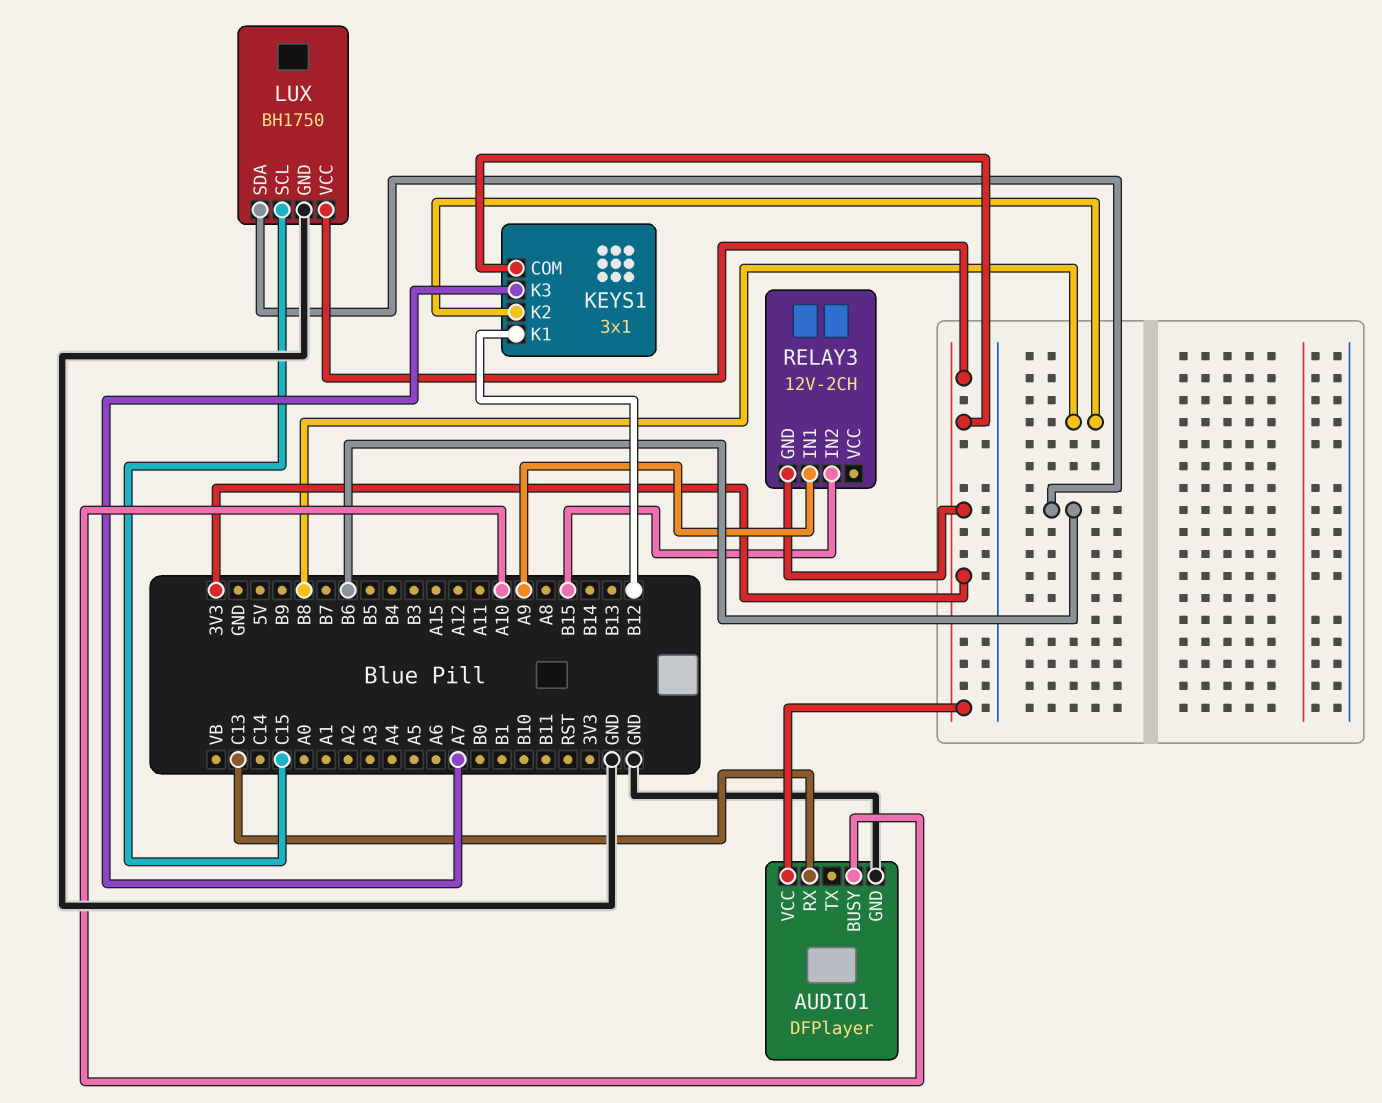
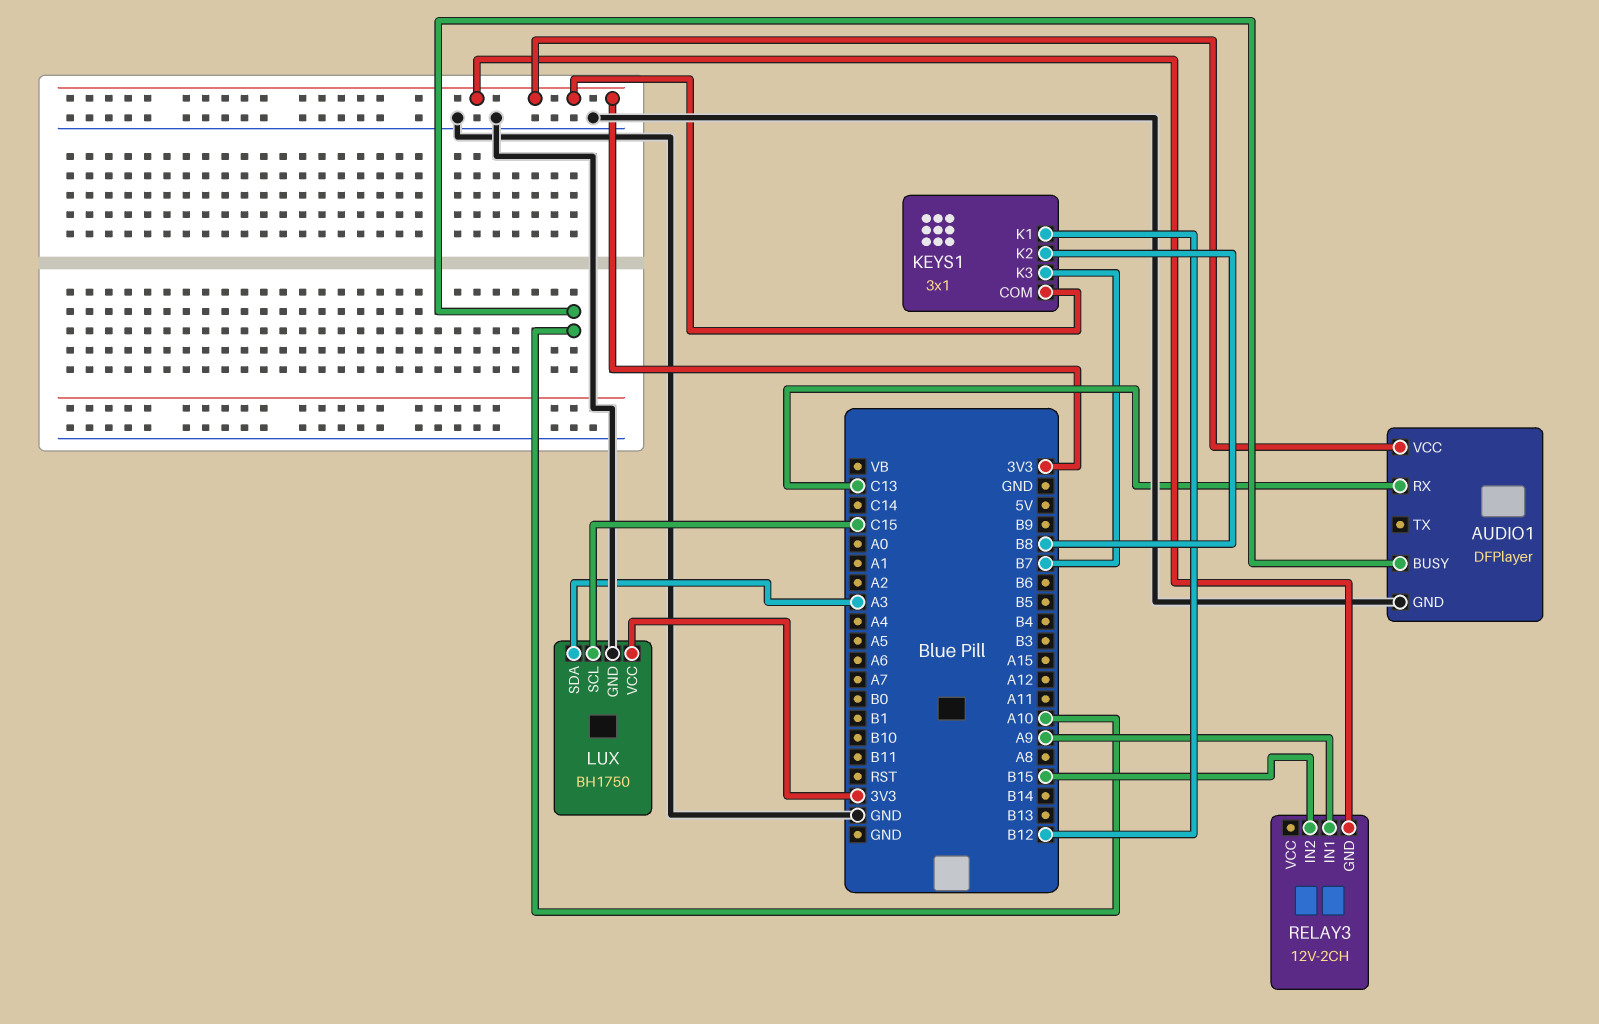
KEYS1 pin K3: A7 -> B7
LUX pin SDA: B6 -> A3

